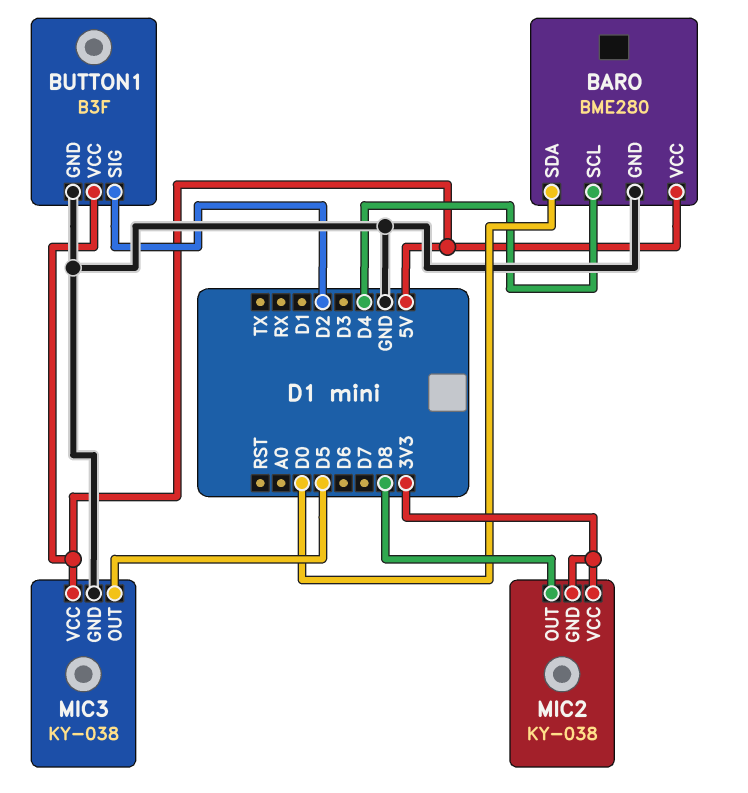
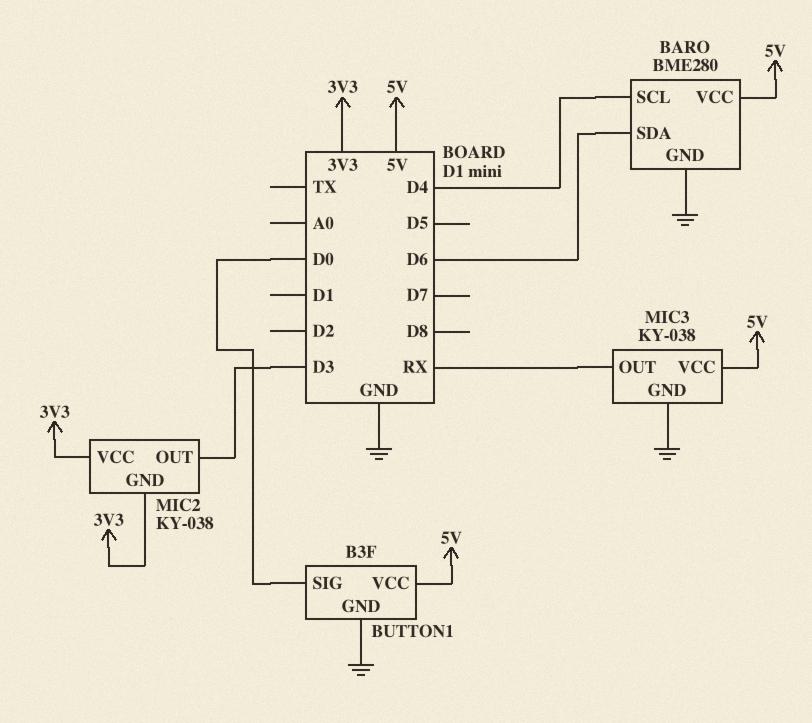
BARO pin SDA: D0 -> D6
BUTTON1 pin SIG: D2 -> D0
MIC2 pin OUT: D8 -> D3
MIC3 pin OUT: D5 -> RX

